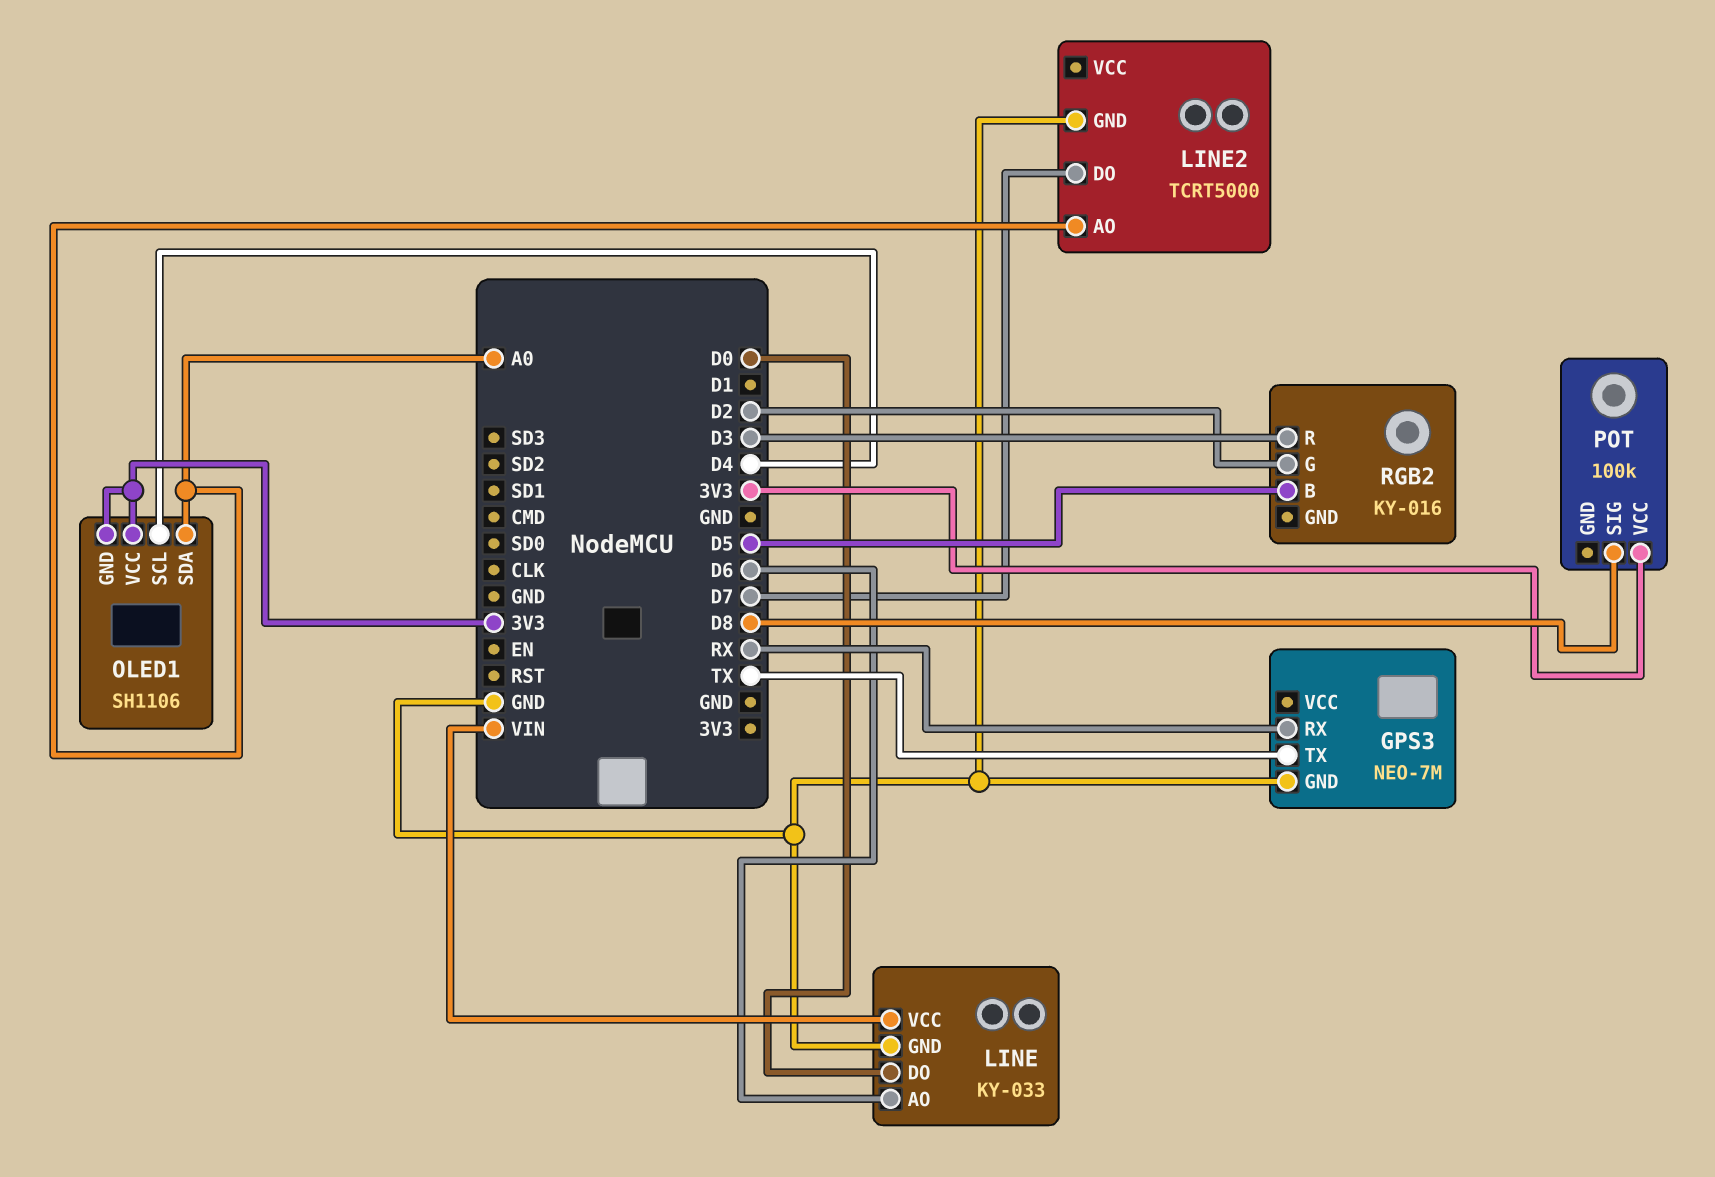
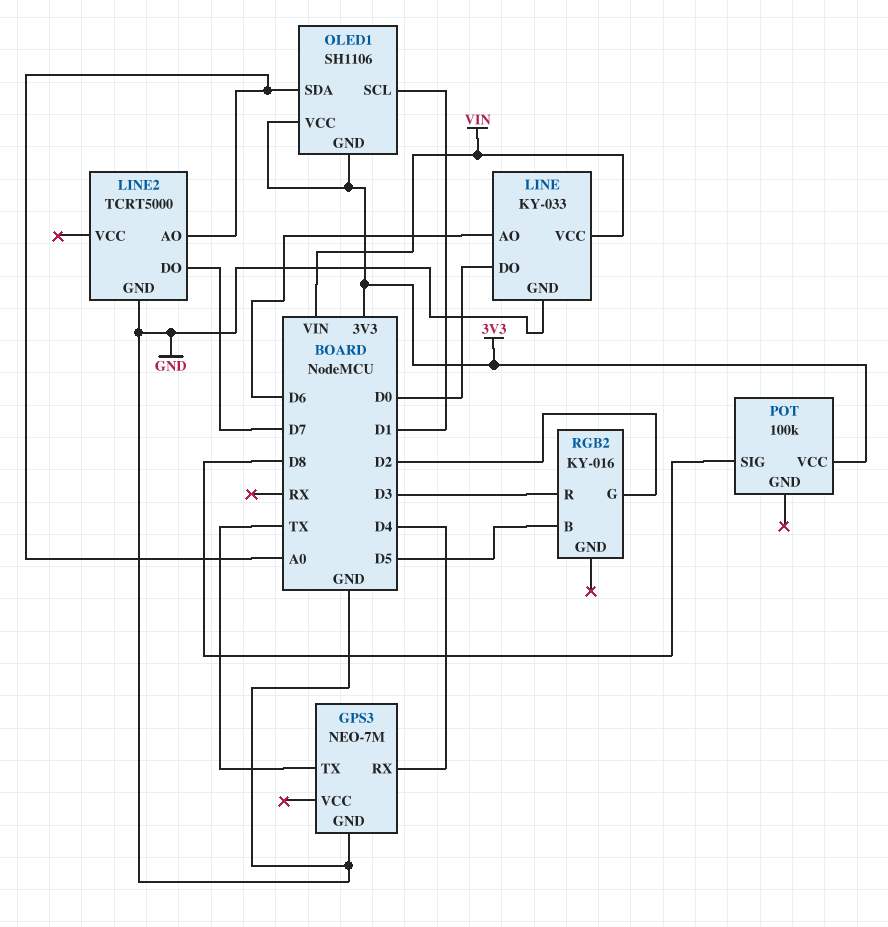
GPS3 pin RX: RX -> D4
OLED1 pin SCL: D4 -> D1

